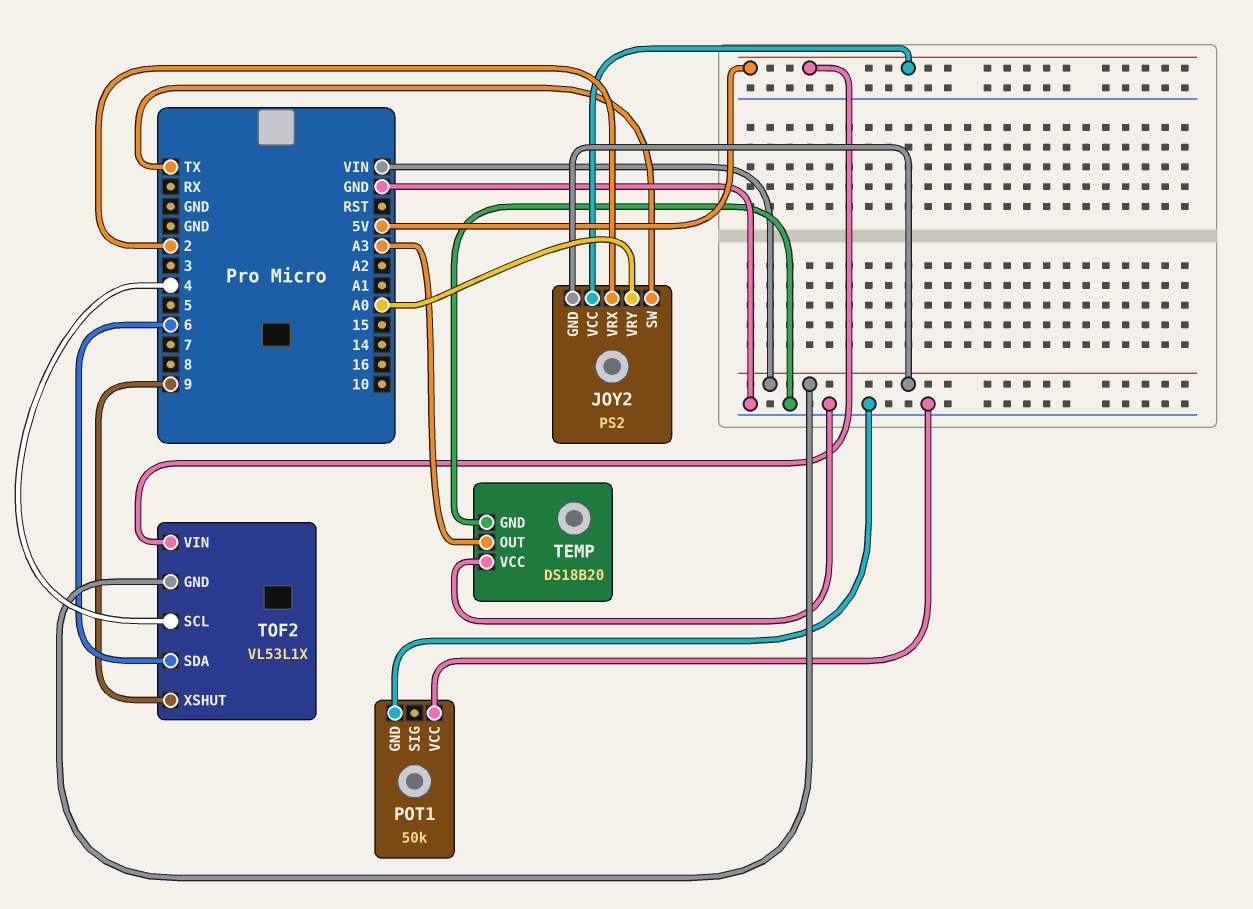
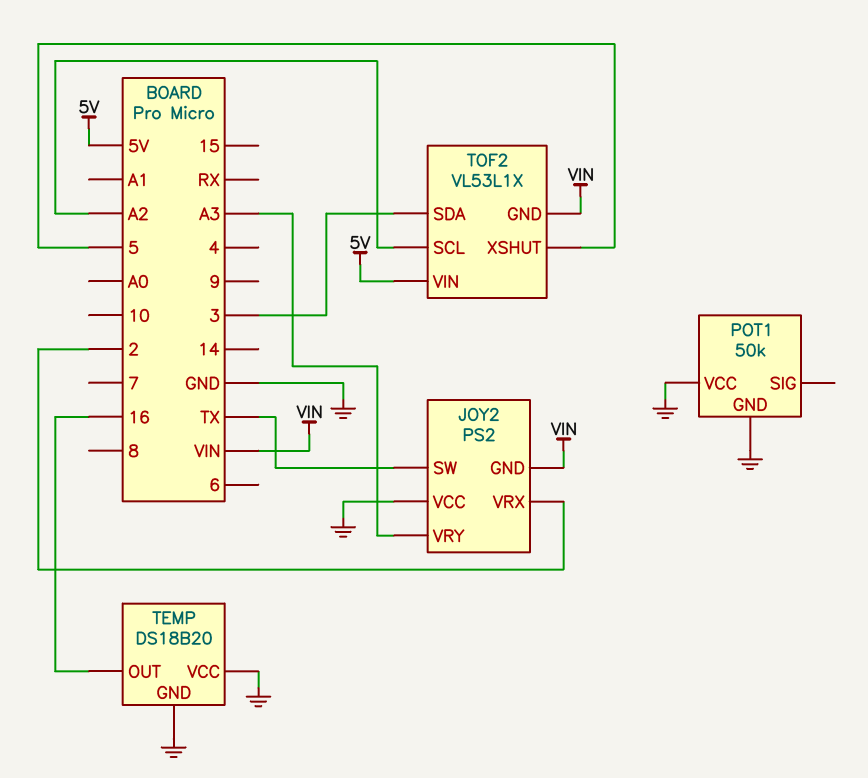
JOY2 pin VCC: 5V -> GND
JOY2 pin VRY: A0 -> A3
TEMP pin OUT: A3 -> 16
TOF2 pin SCL: 4 -> A2
TOF2 pin SDA: 6 -> 3
TOF2 pin XSHUT: 9 -> 5

